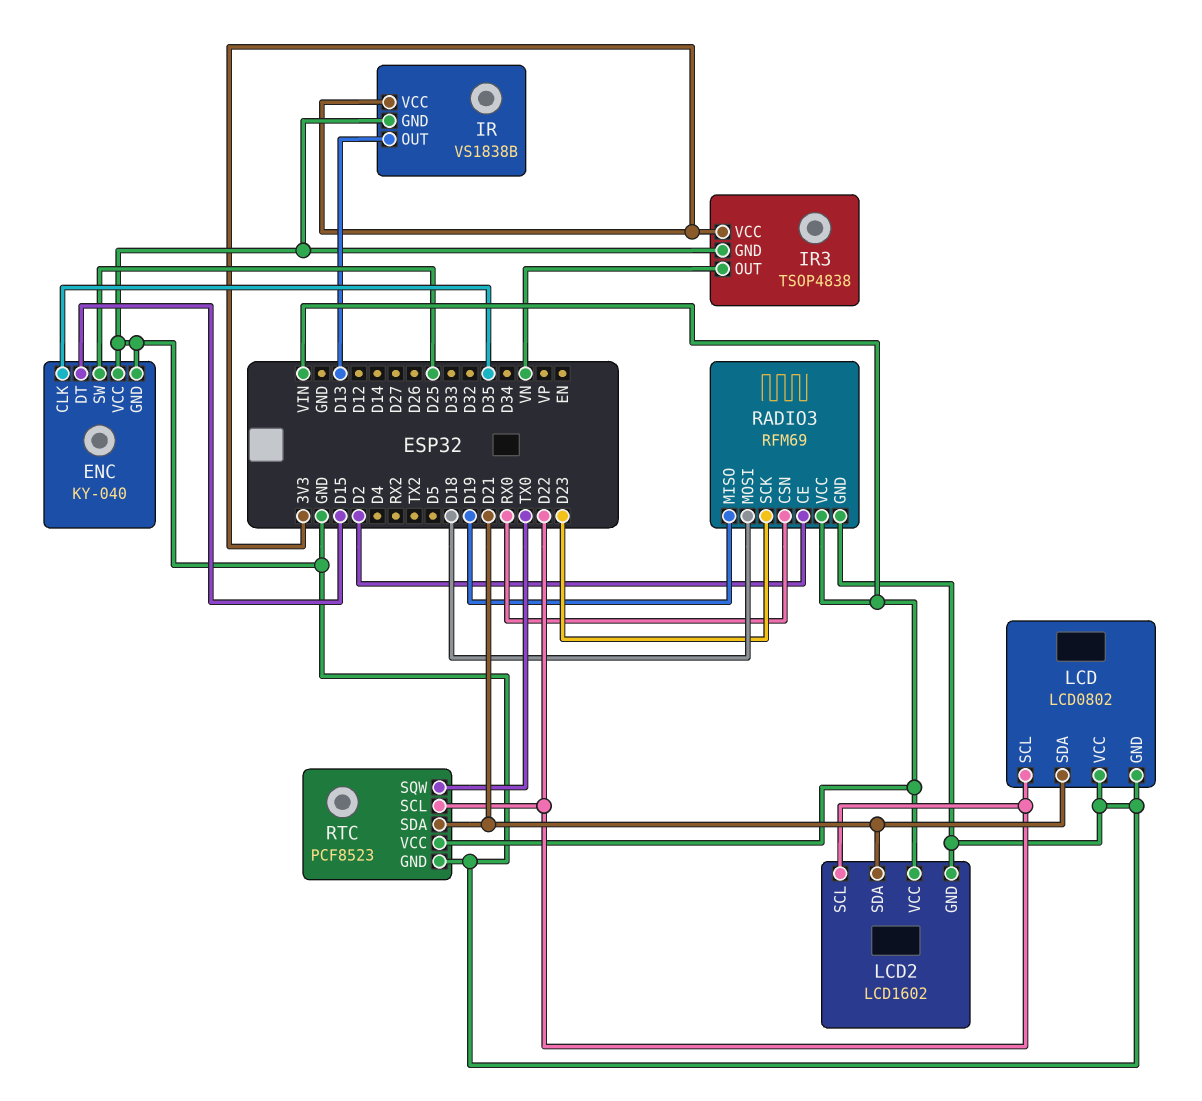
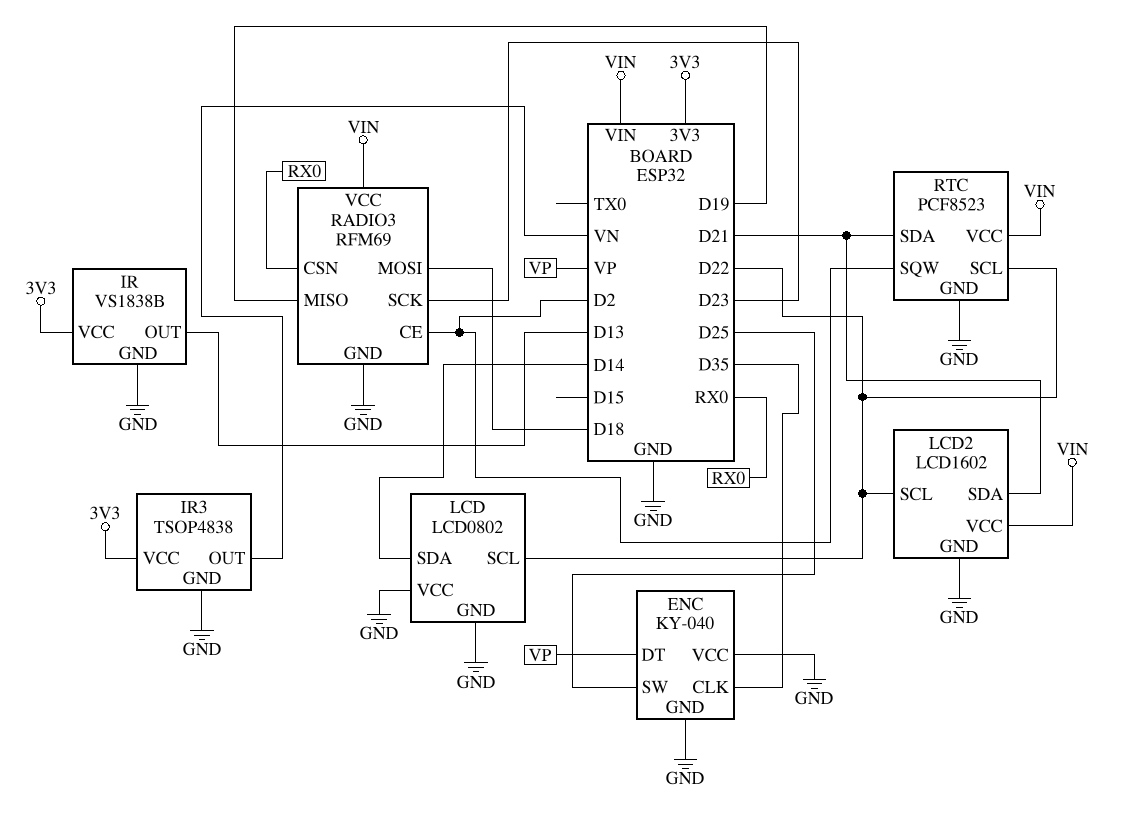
ENC pin DT: D15 -> VP
LCD pin SDA: D21 -> D14
RTC pin SQW: TX0 -> D2

